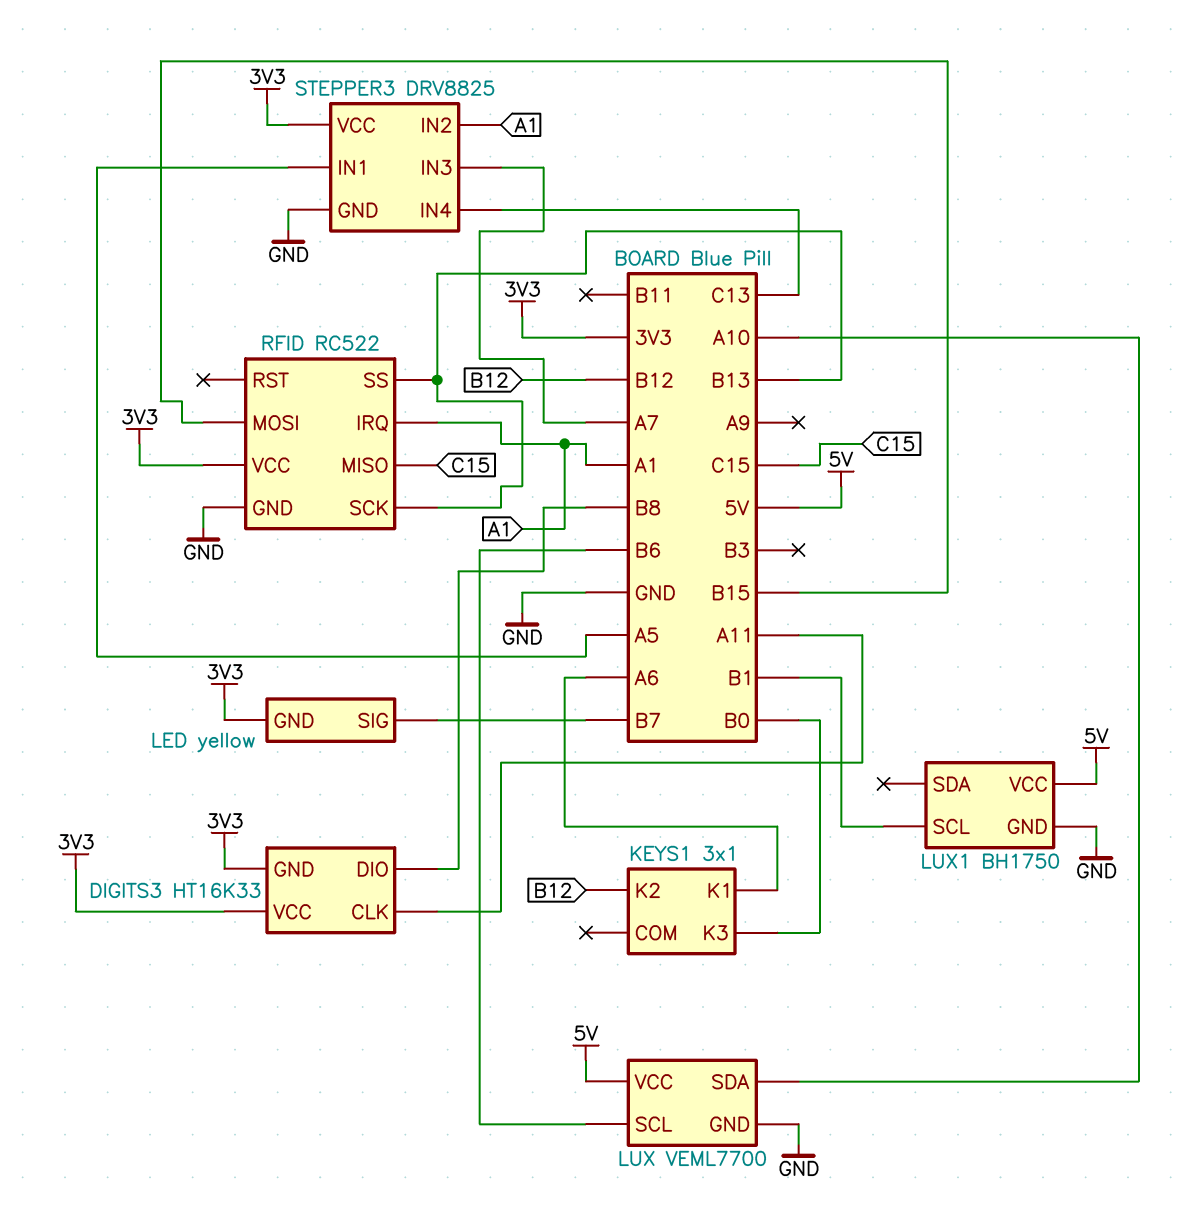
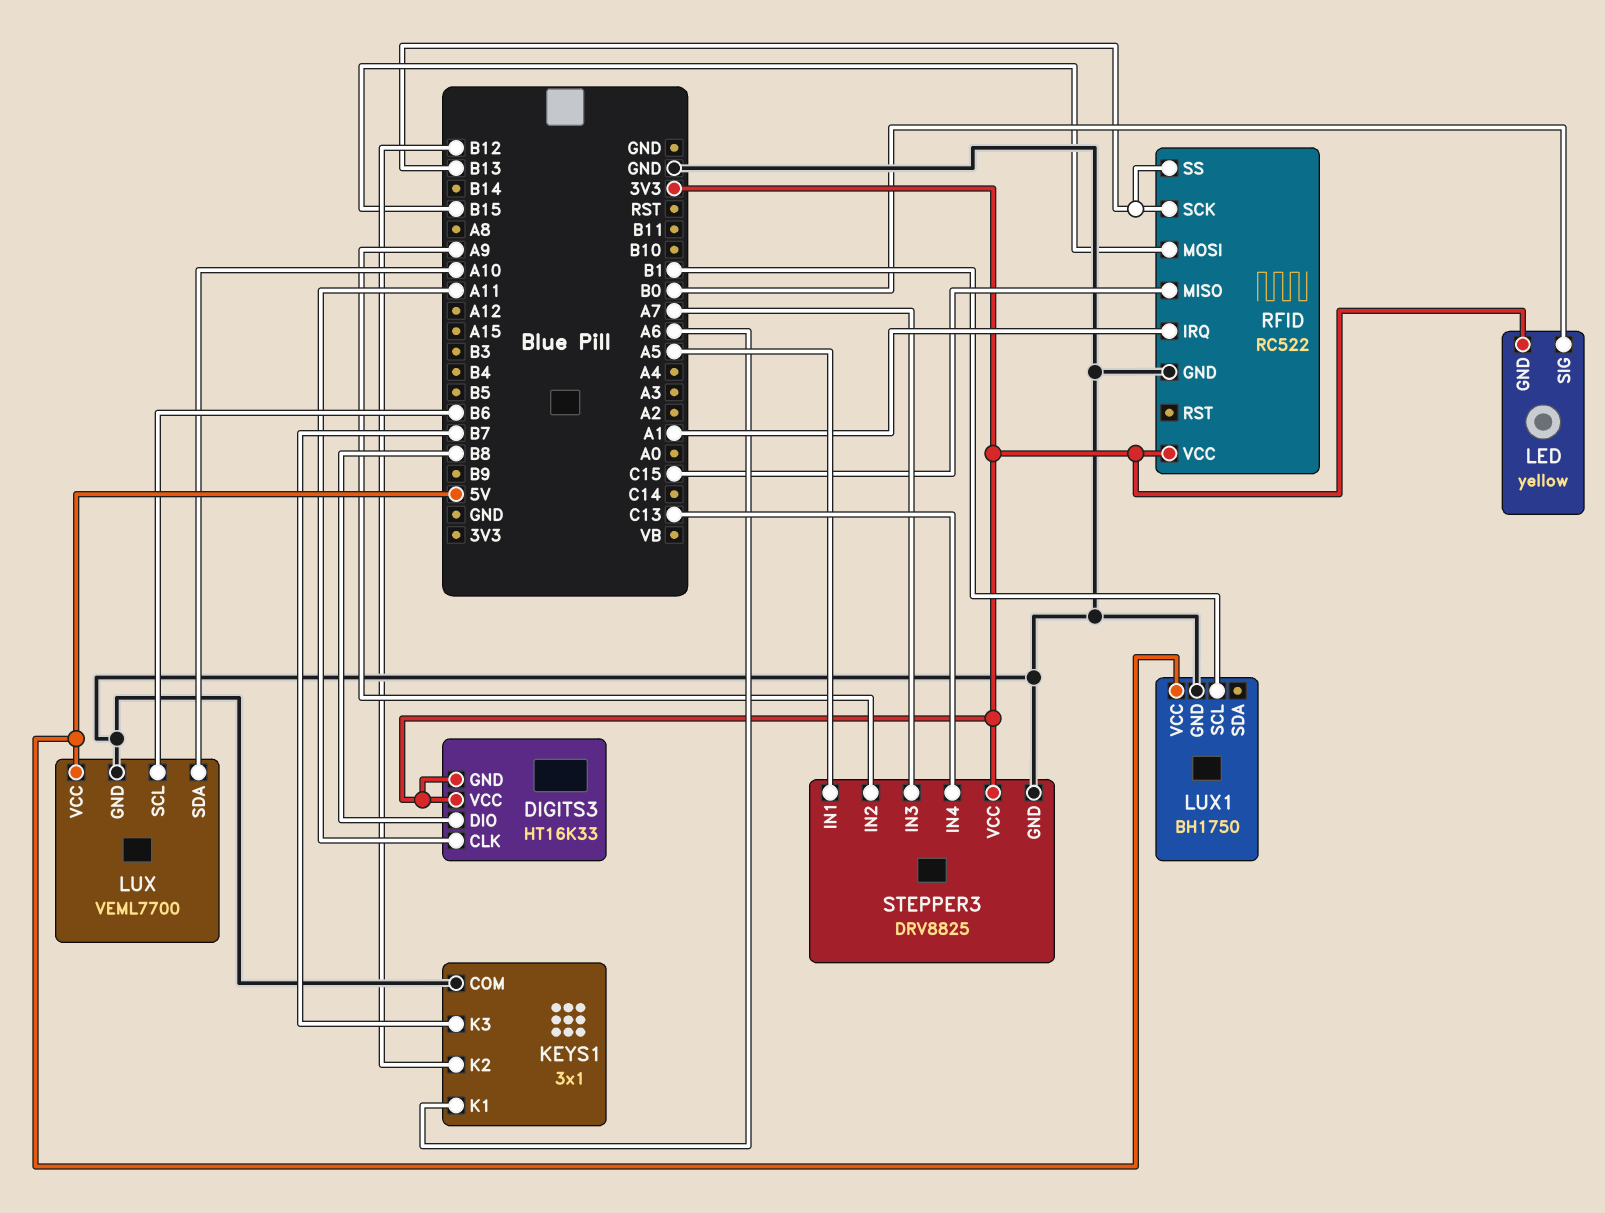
KEYS1 pin COM: none -> GND
KEYS1 pin K3: B0 -> B7
LED pin SIG: B7 -> B0
STEPPER3 pin IN2: A1 -> A9

